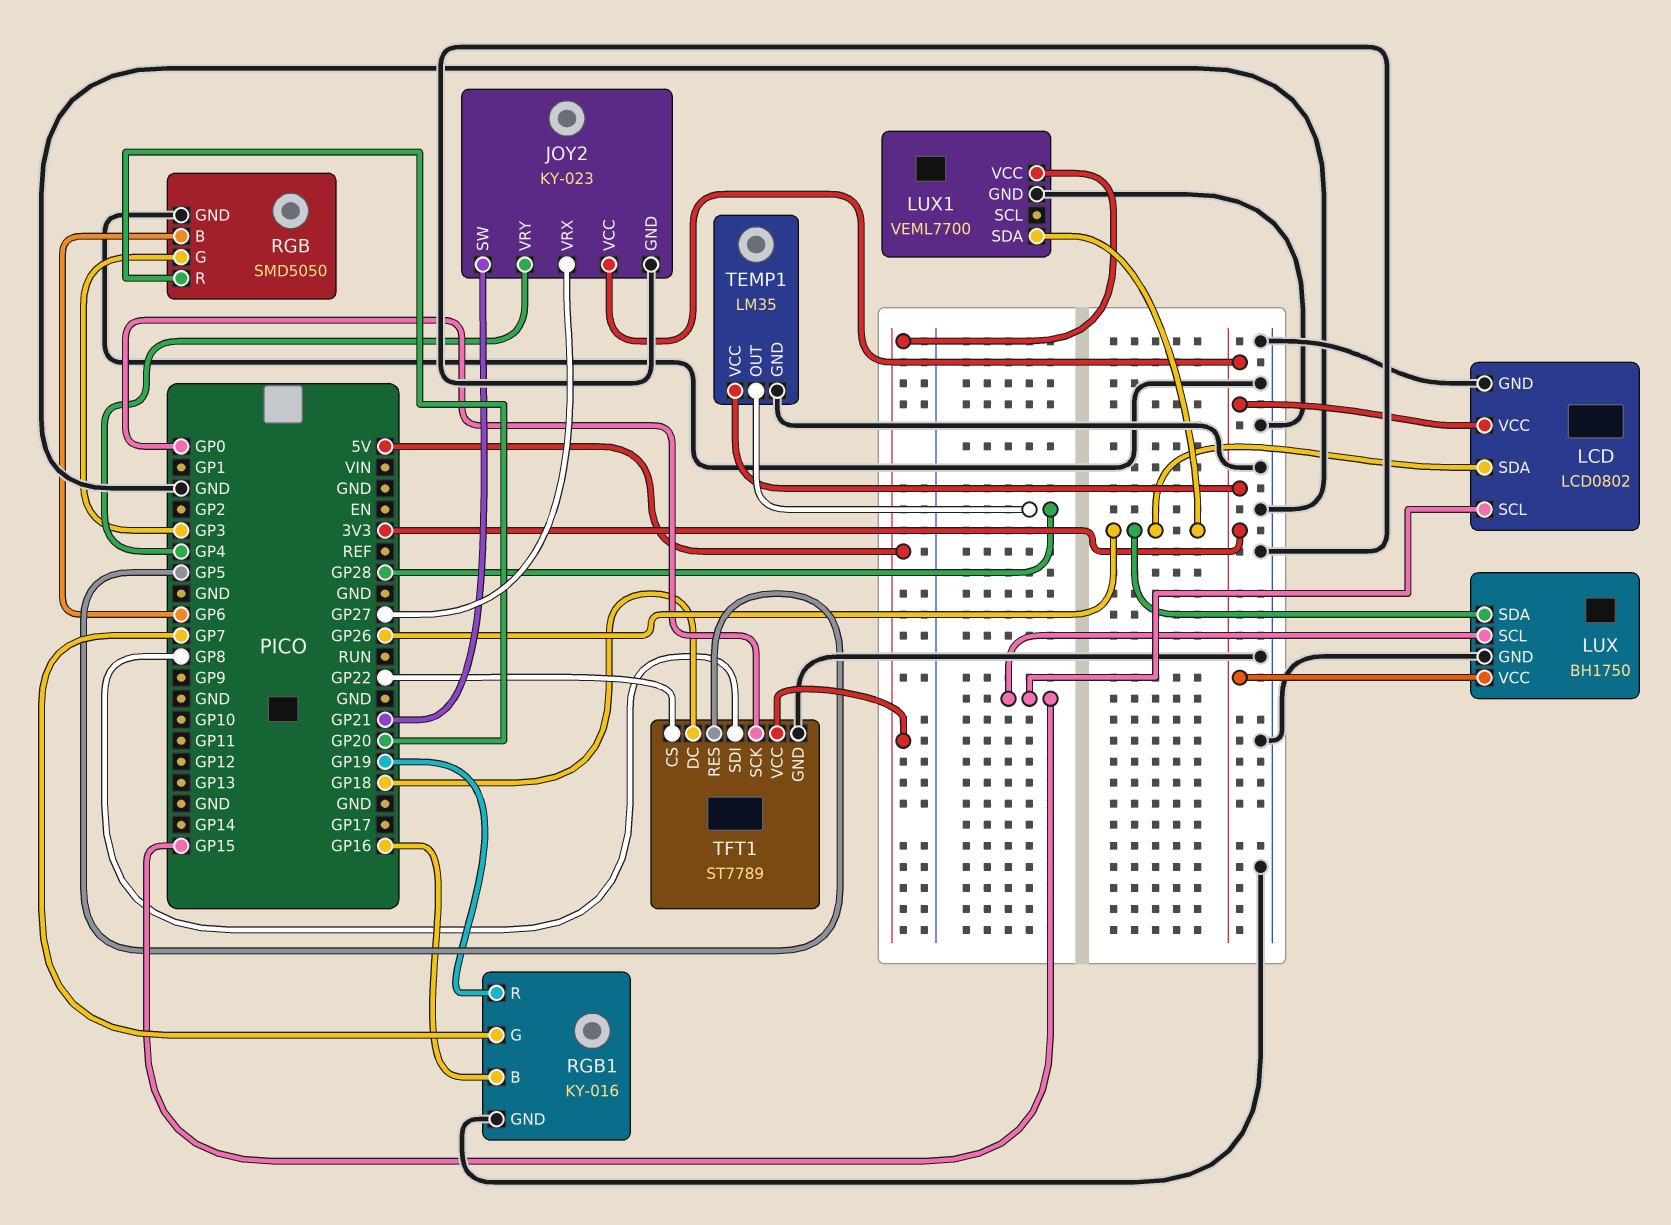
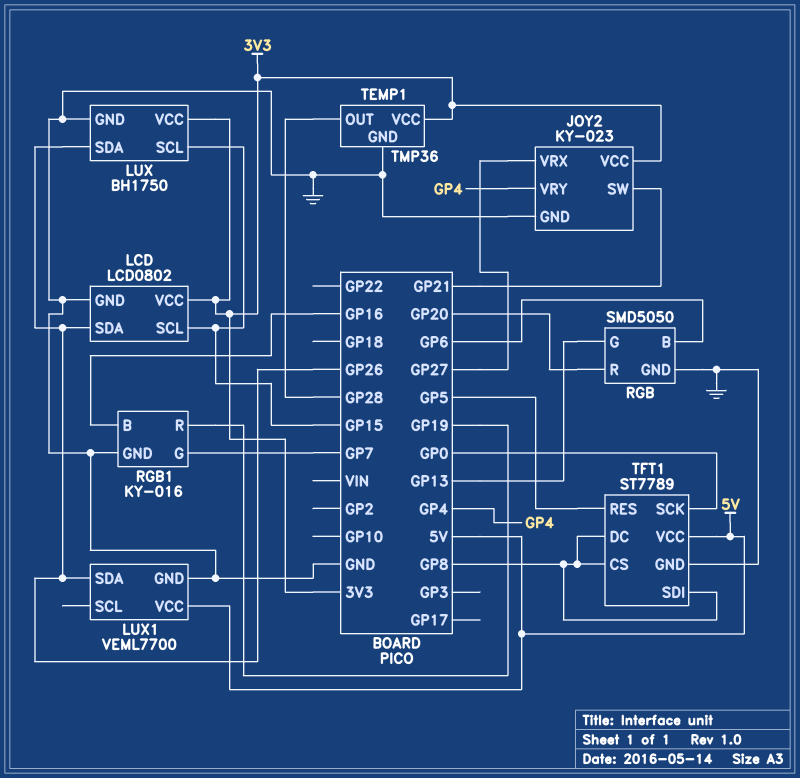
RGB pin G: GP3 -> GP13
TEMP1: LM35 -> TMP36
TFT1 pin CS: GP22 -> GP8
TFT1 pin DC: GP18 -> GP8

